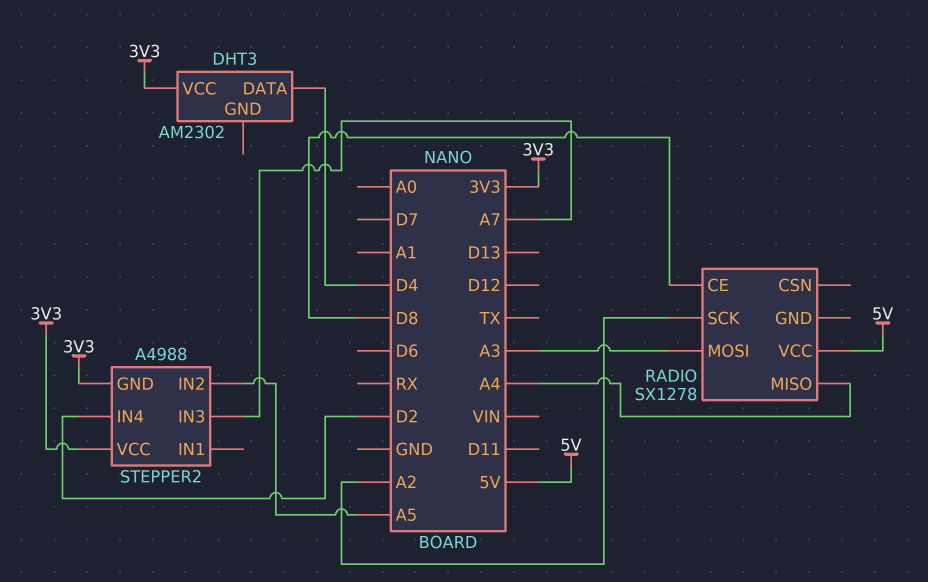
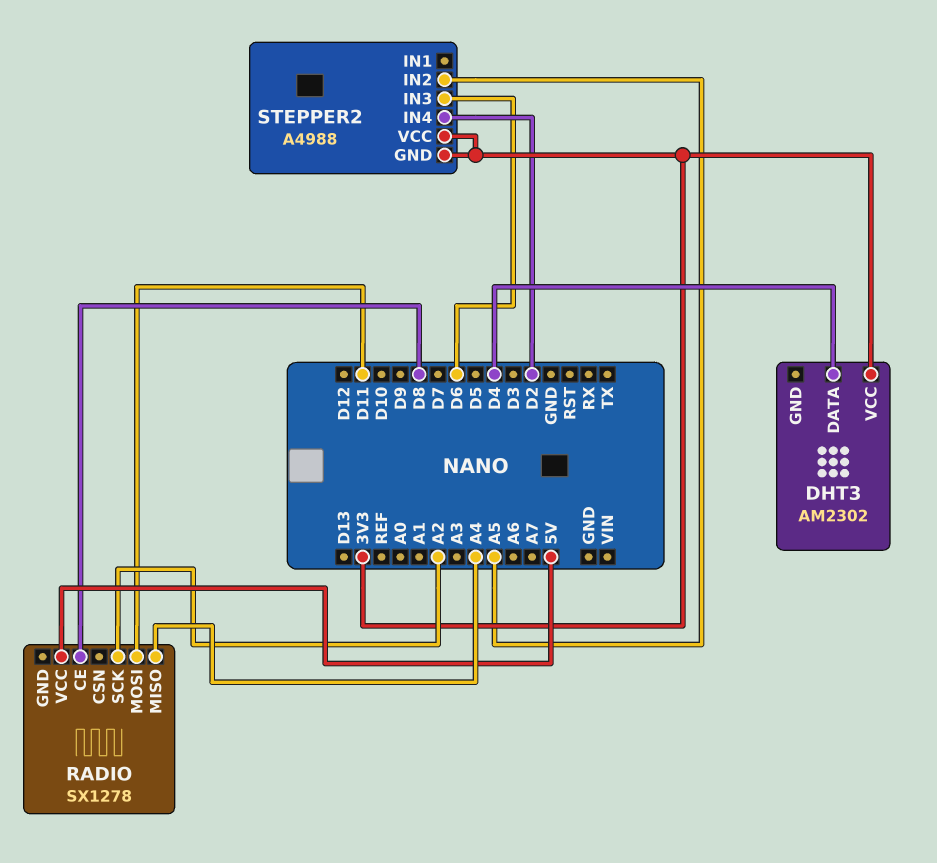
RADIO pin MOSI: A3 -> D11
STEPPER2 pin IN3: A7 -> D6

